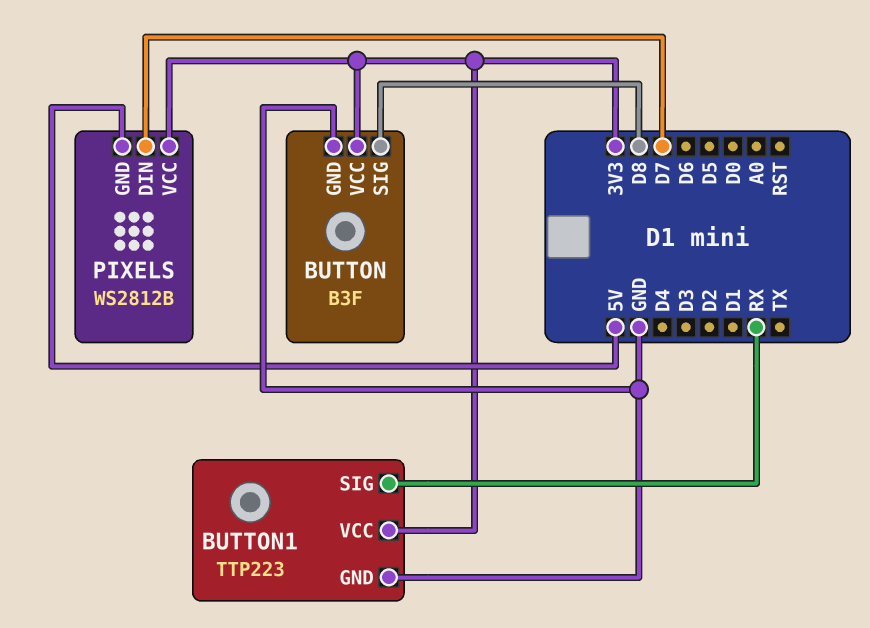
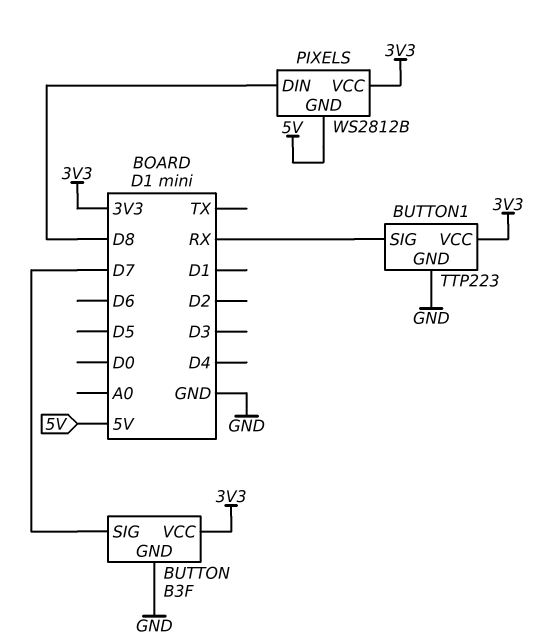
BUTTON pin SIG: D8 -> D7
PIXELS pin DIN: D7 -> D8

